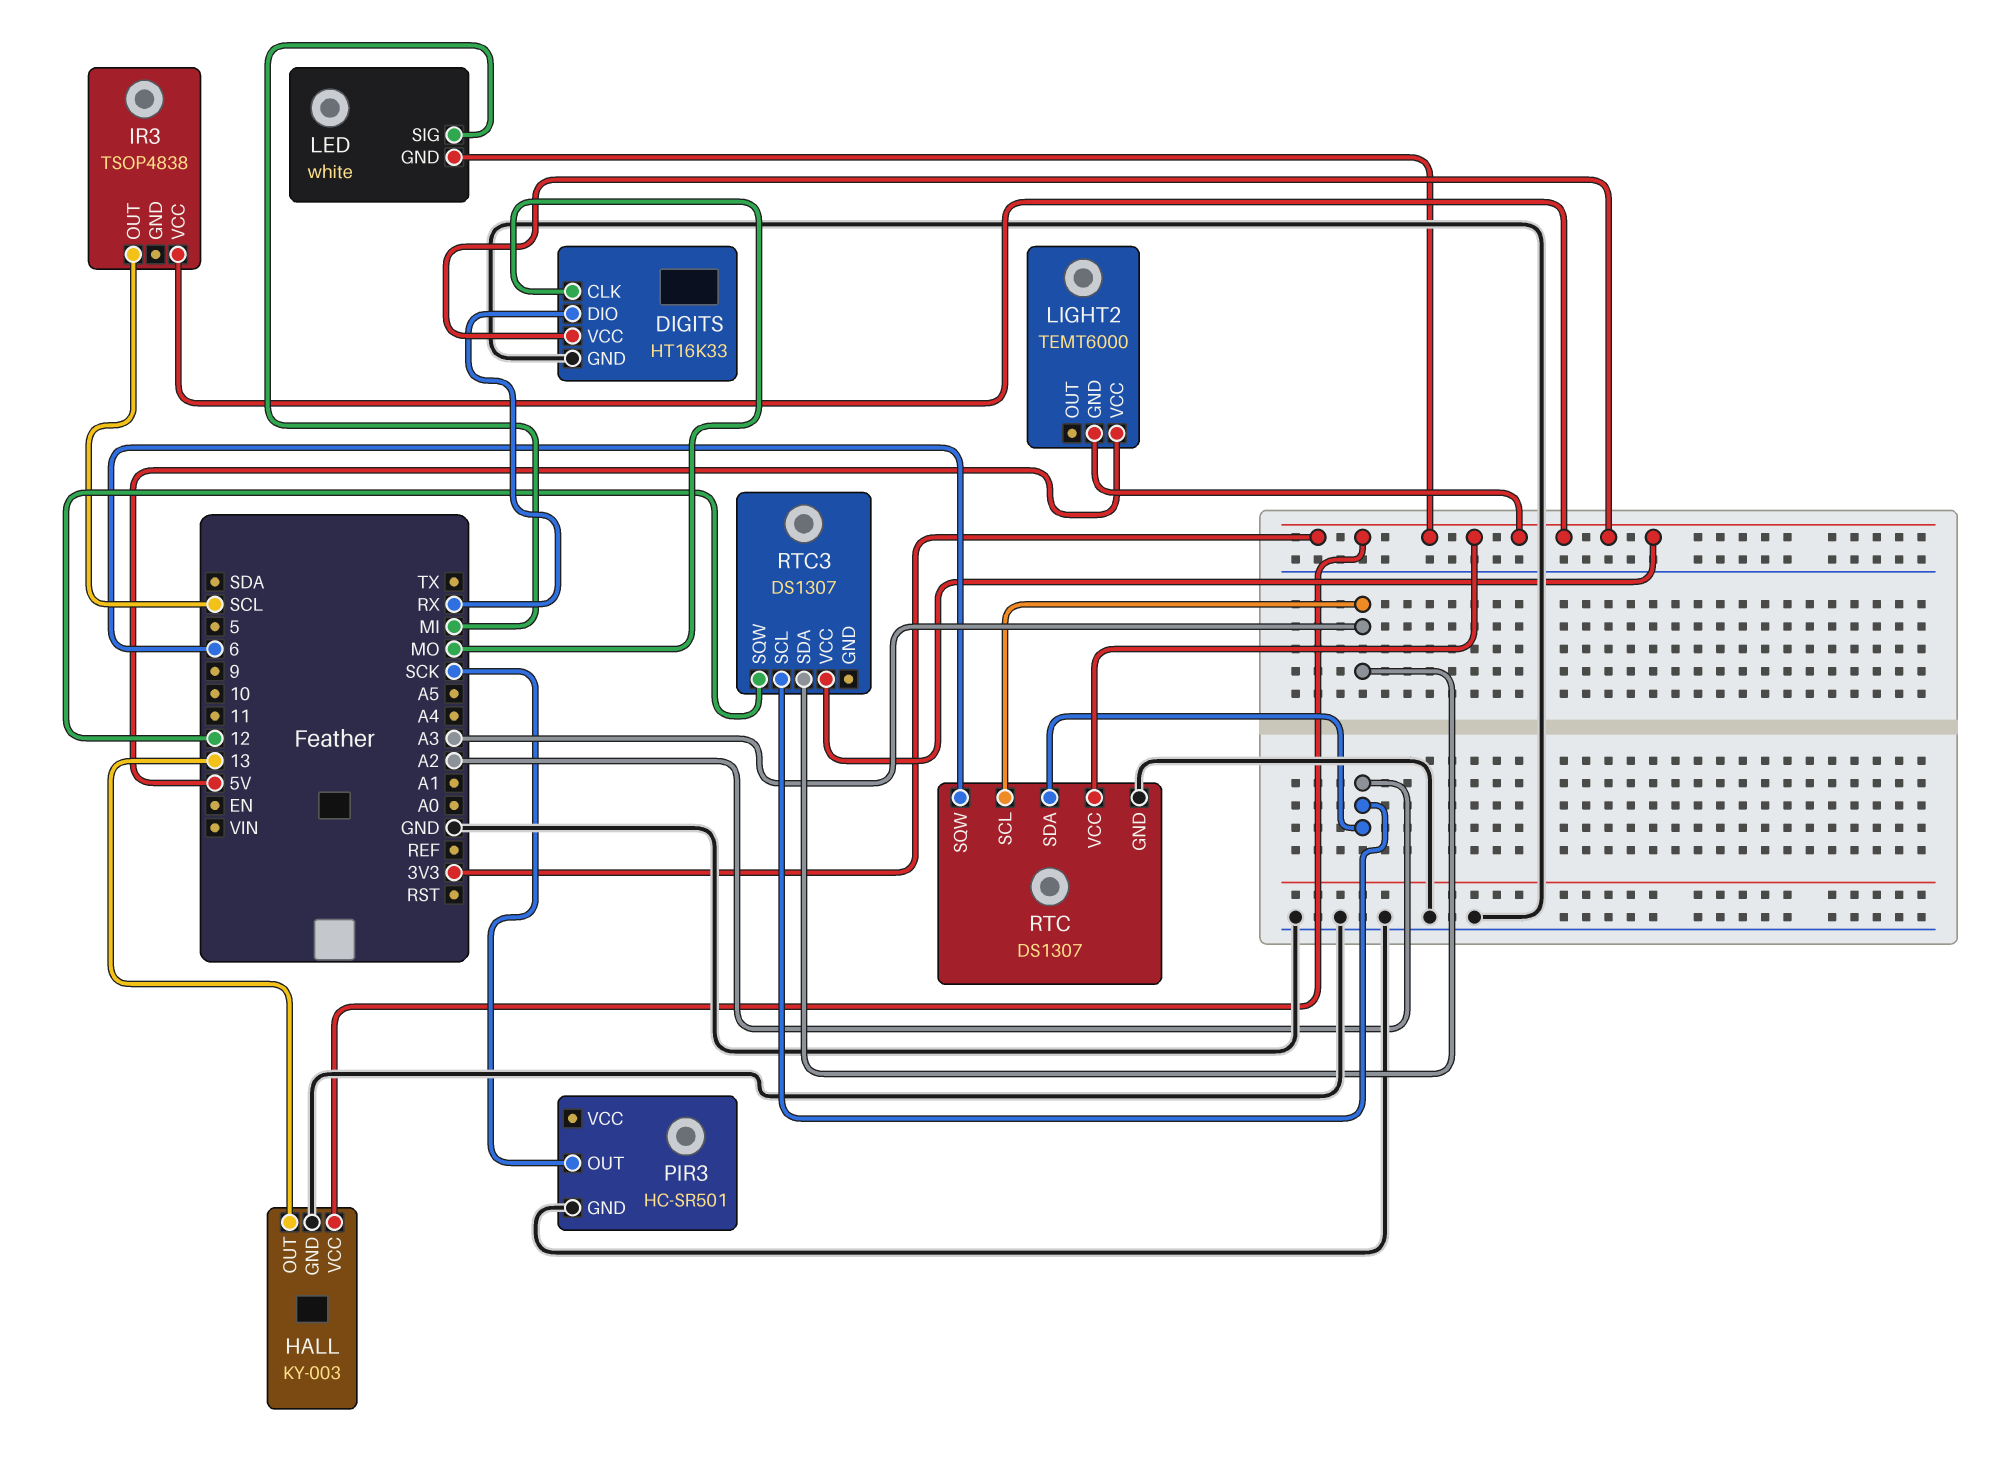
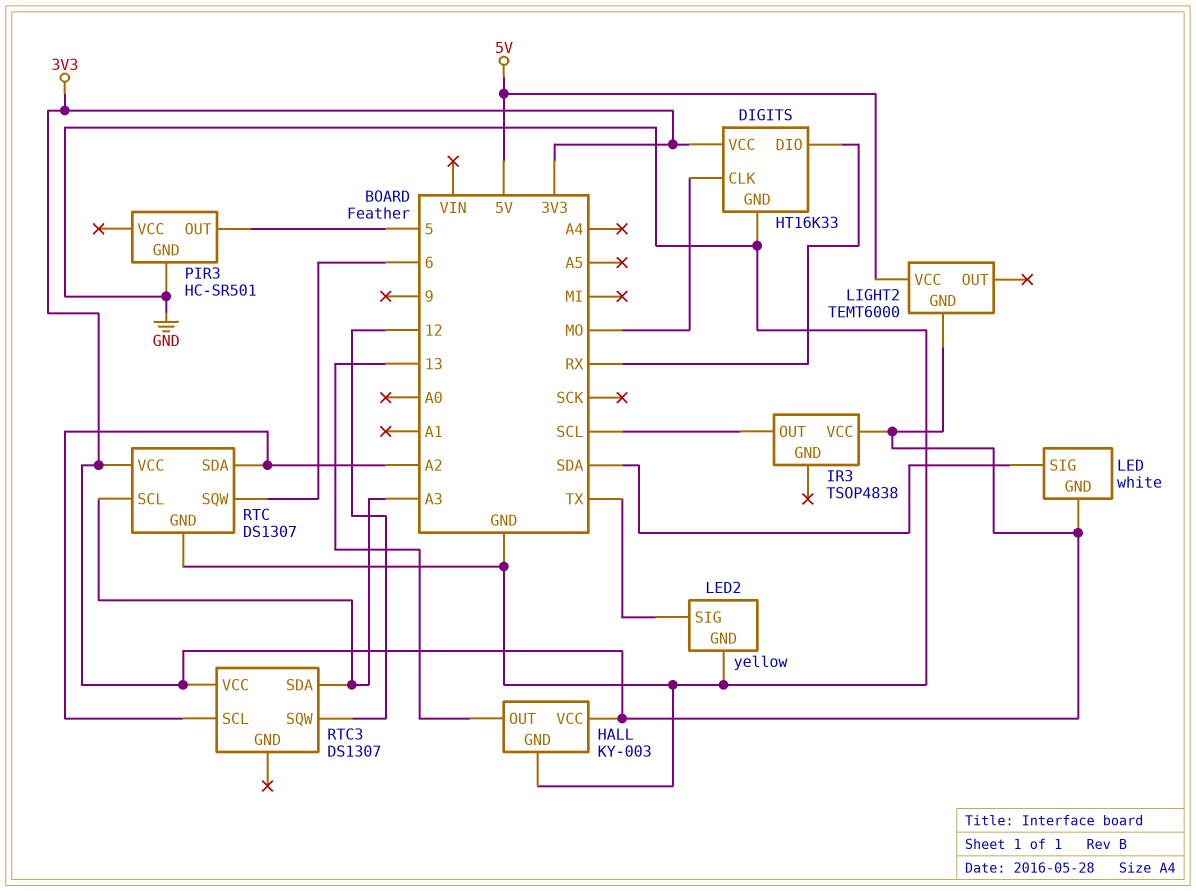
LED pin SIG: MI -> SDA
LED2: none -> yellow
LED2 pin GND: none -> GND
LED2 pin SIG: none -> TX
PIR3 pin OUT: SCK -> 5

